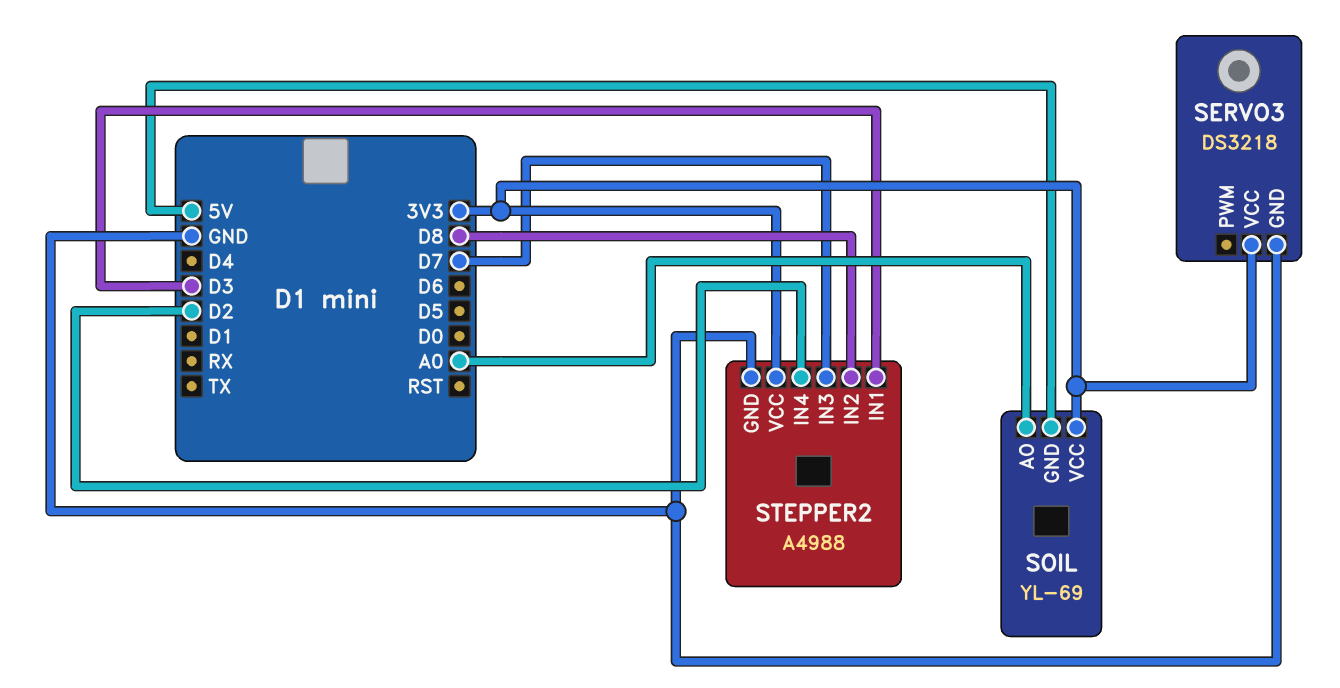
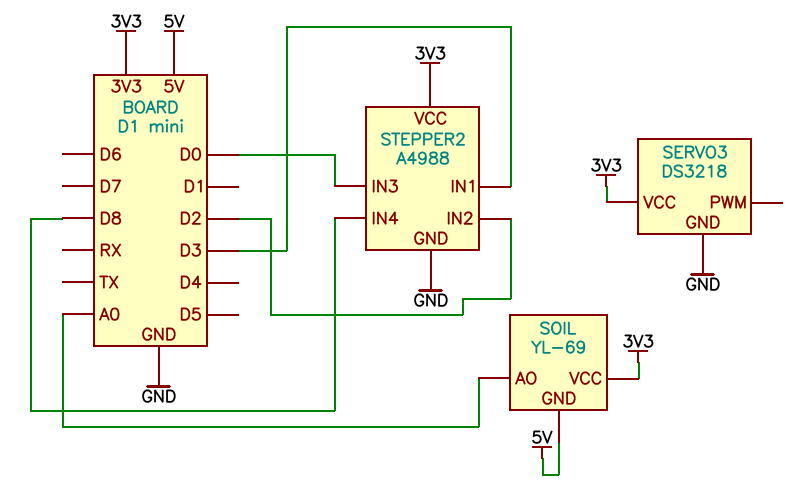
STEPPER2 pin IN2: D8 -> D2
STEPPER2 pin IN3: D7 -> D0
STEPPER2 pin IN4: D2 -> D8

